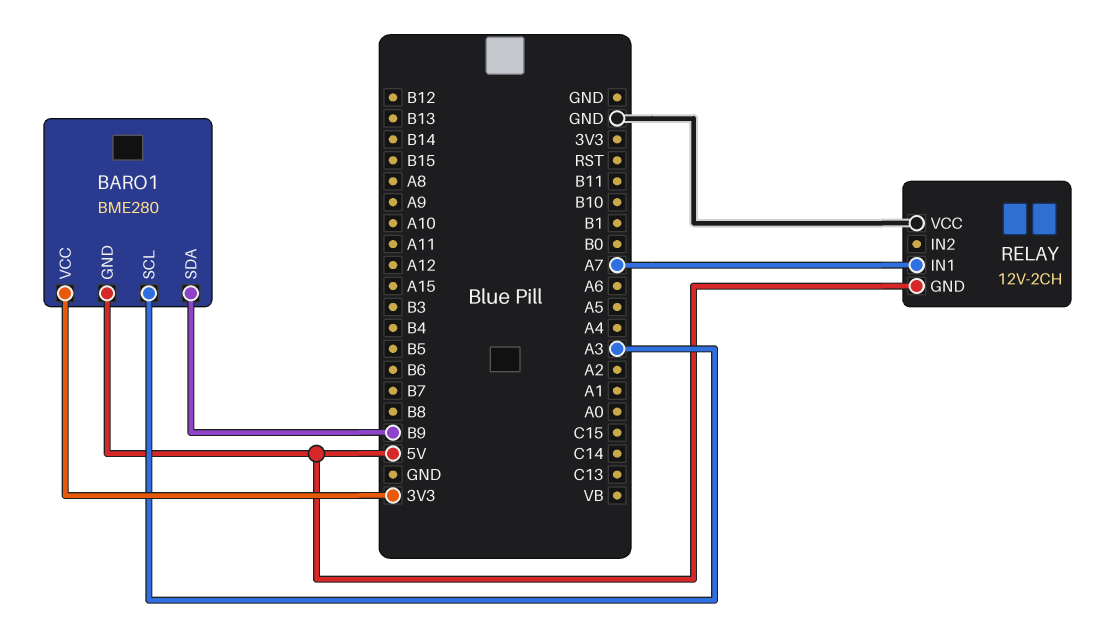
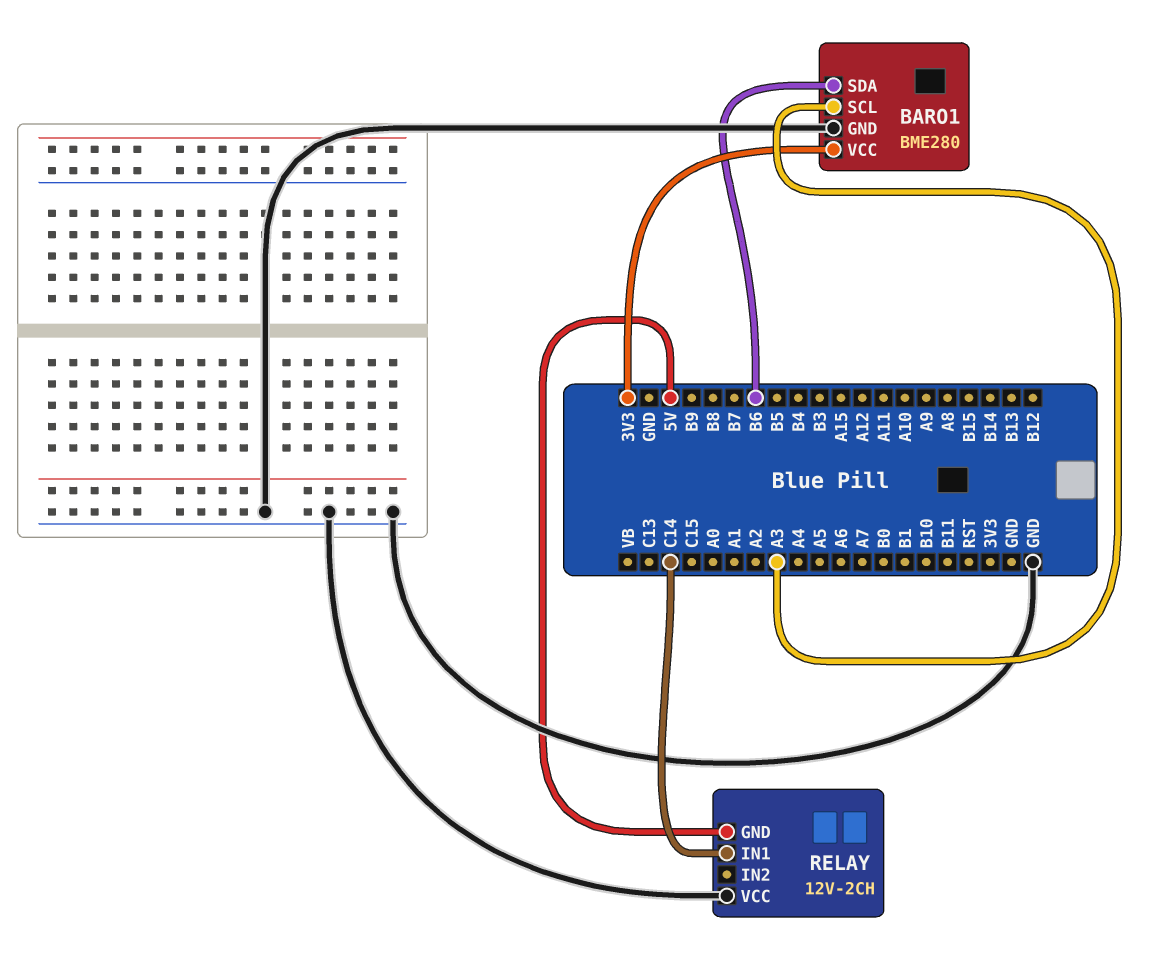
BARO1 pin GND: 5V -> GND
BARO1 pin SDA: B9 -> B6
RELAY pin IN1: A7 -> C14

